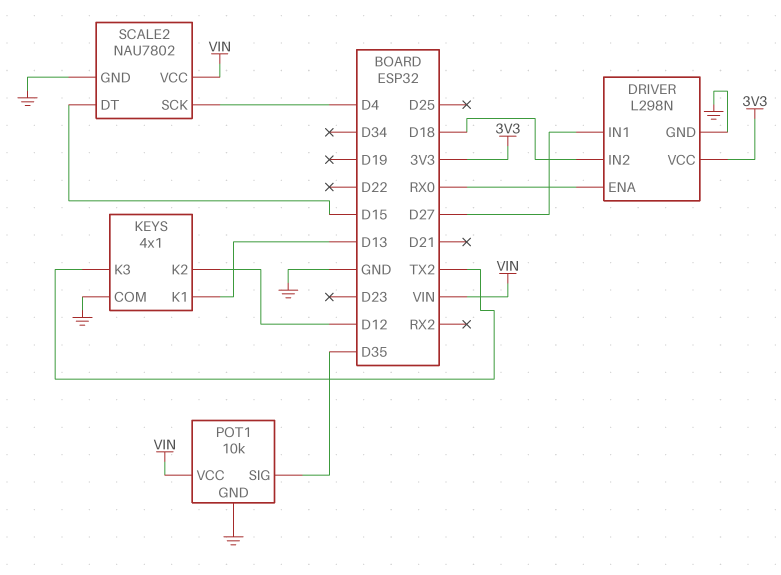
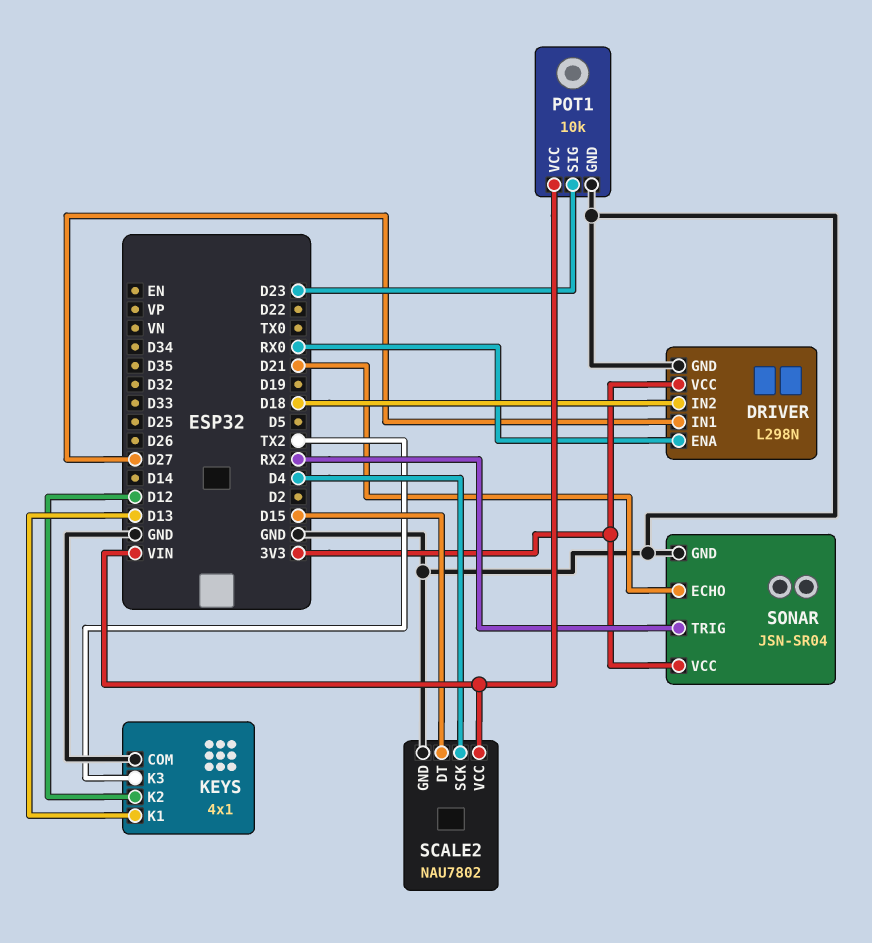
POT1 pin SIG: D35 -> D23
SONAR: none -> JSN-SR04
SONAR pin ECHO: none -> D21
SONAR pin GND: none -> GND
SONAR pin TRIG: none -> RX2
SONAR pin VCC: none -> 3V3

